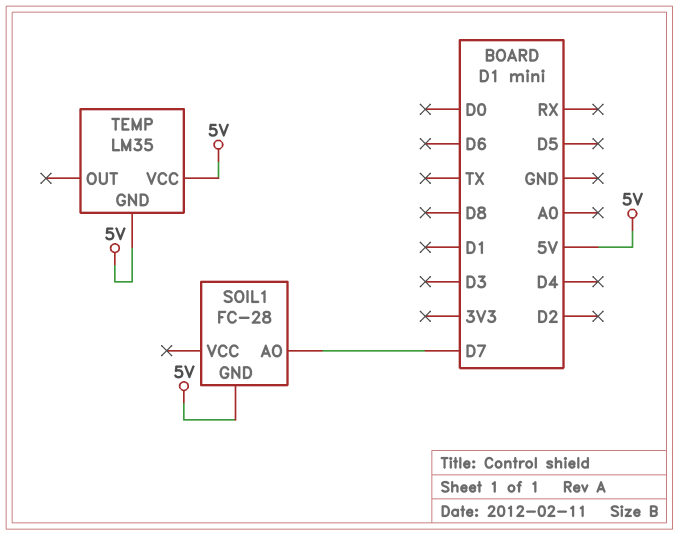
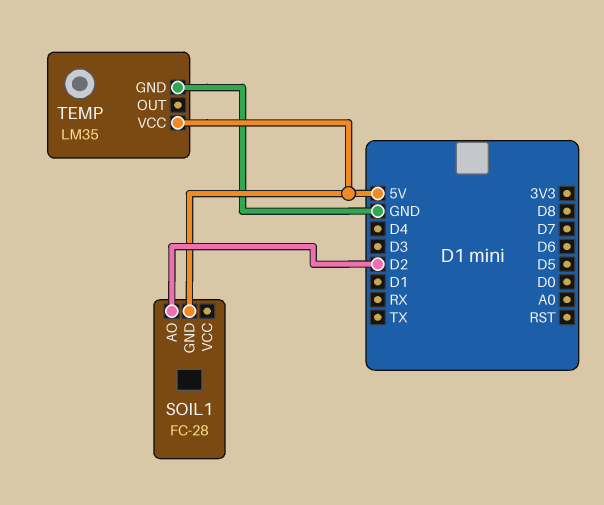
SOIL1 pin AO: D7 -> D2
TEMP pin GND: 5V -> GND

